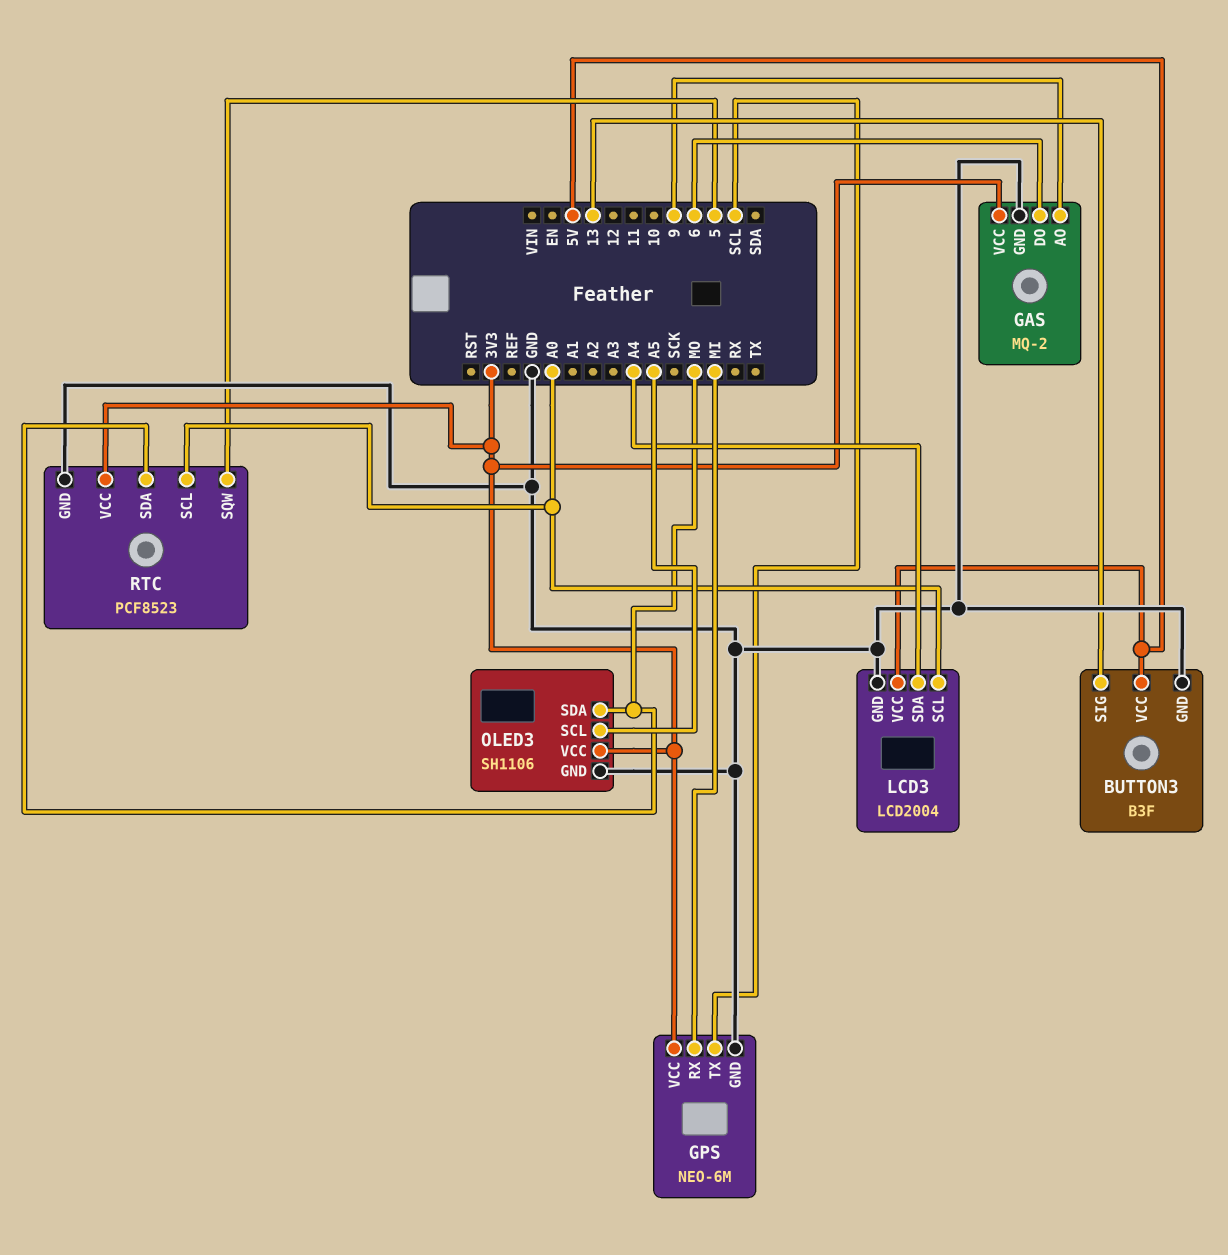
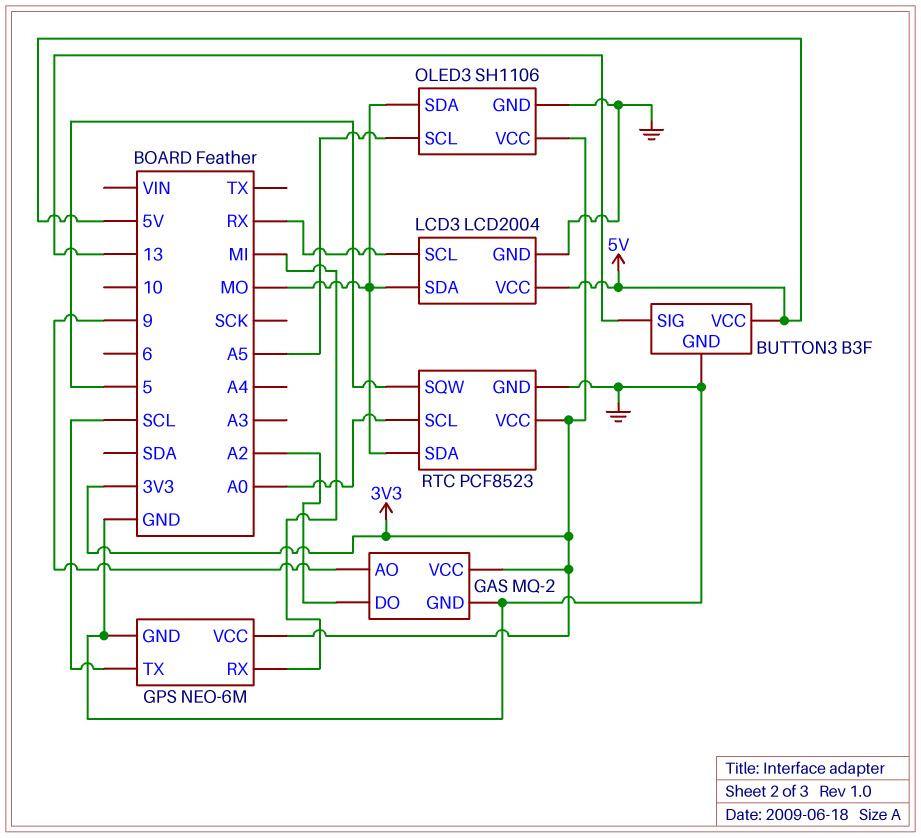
GAS pin DO: 6 -> A2
LCD3 pin SCL: A0 -> RX
LCD3 pin SDA: A4 -> MO

